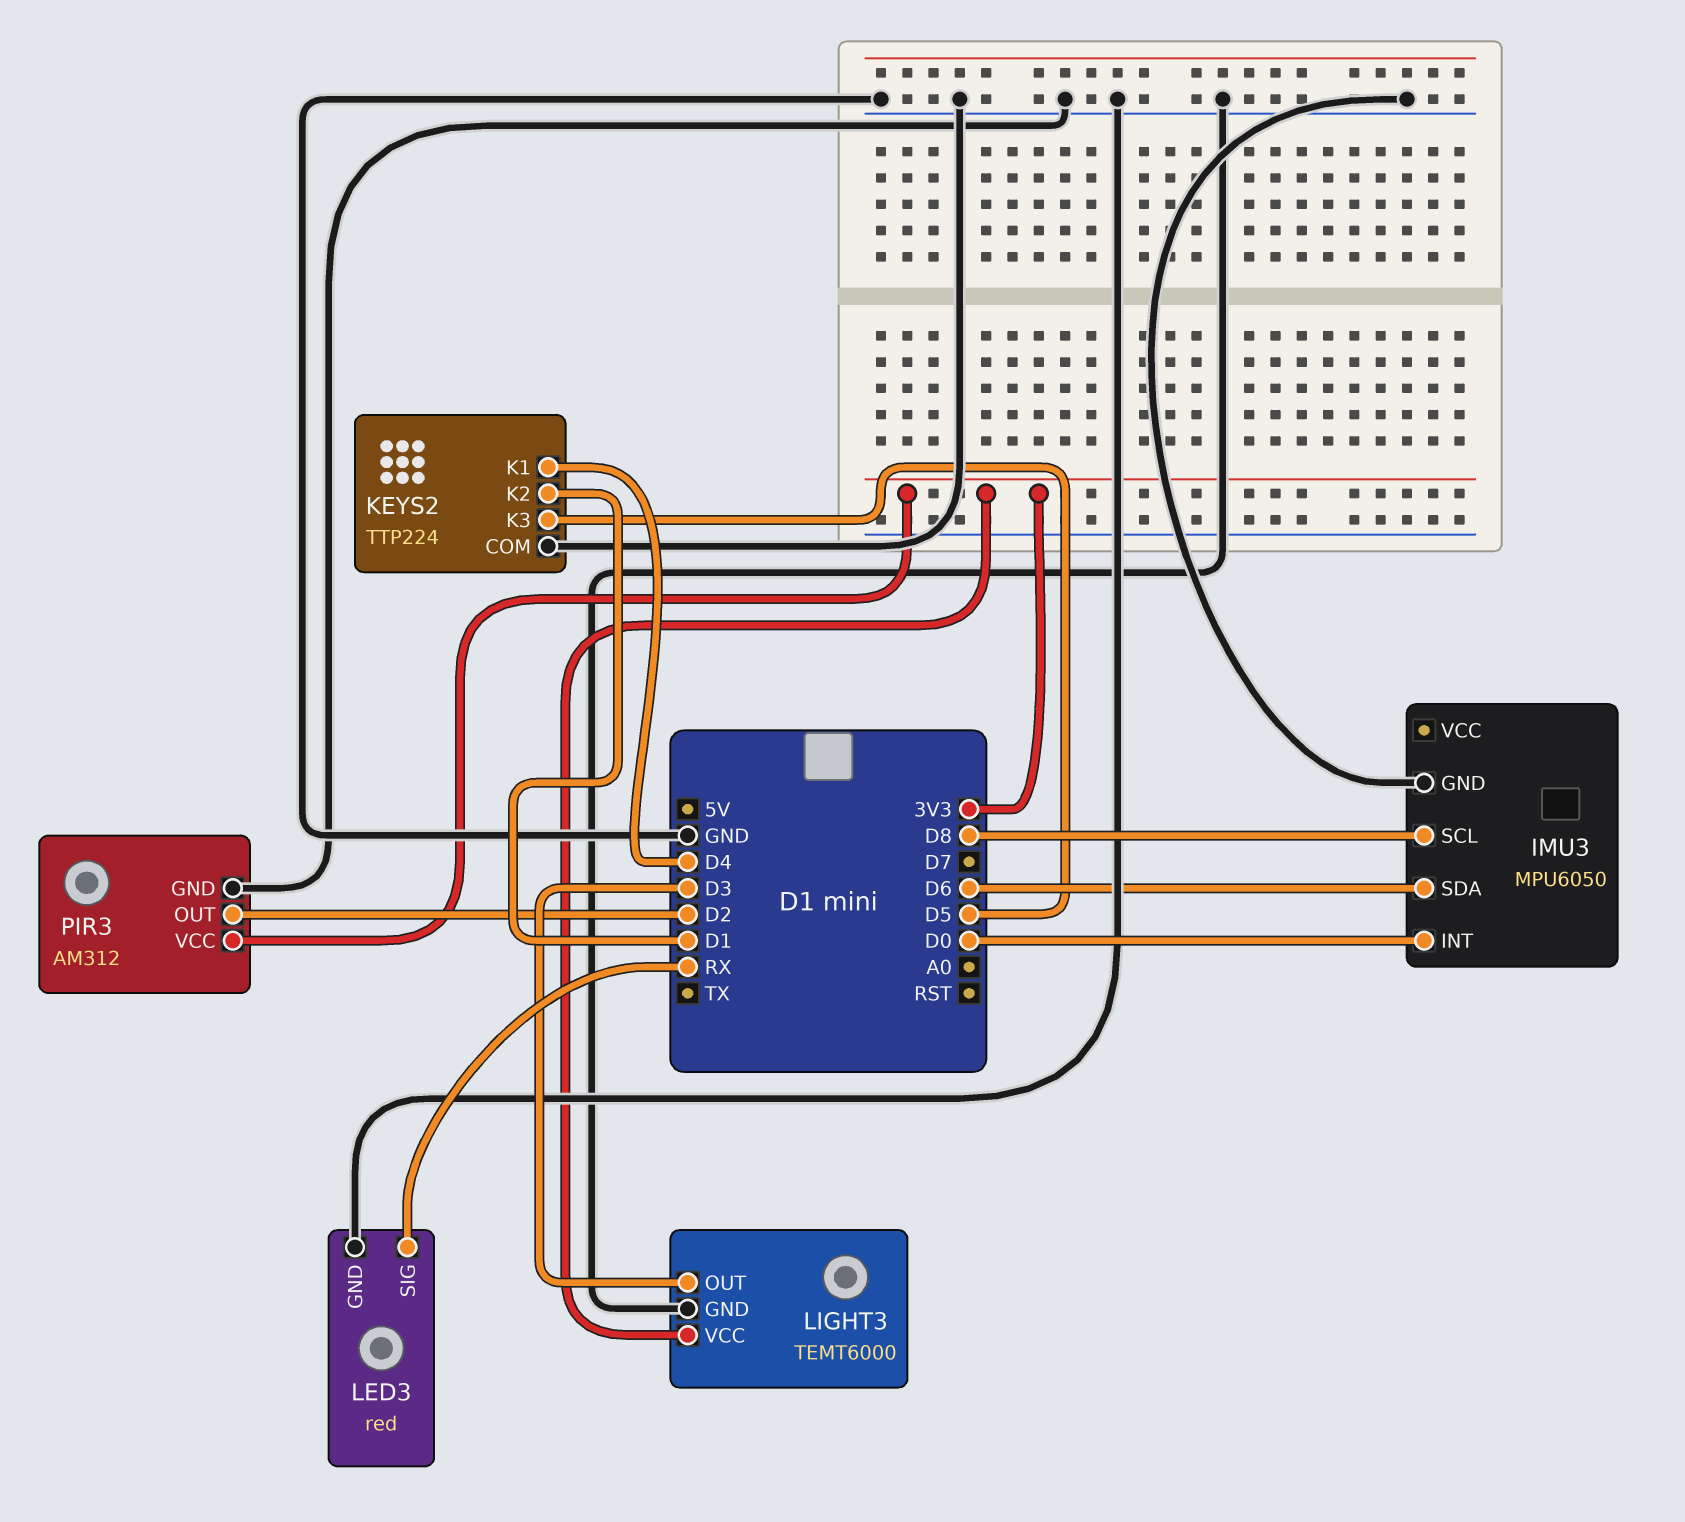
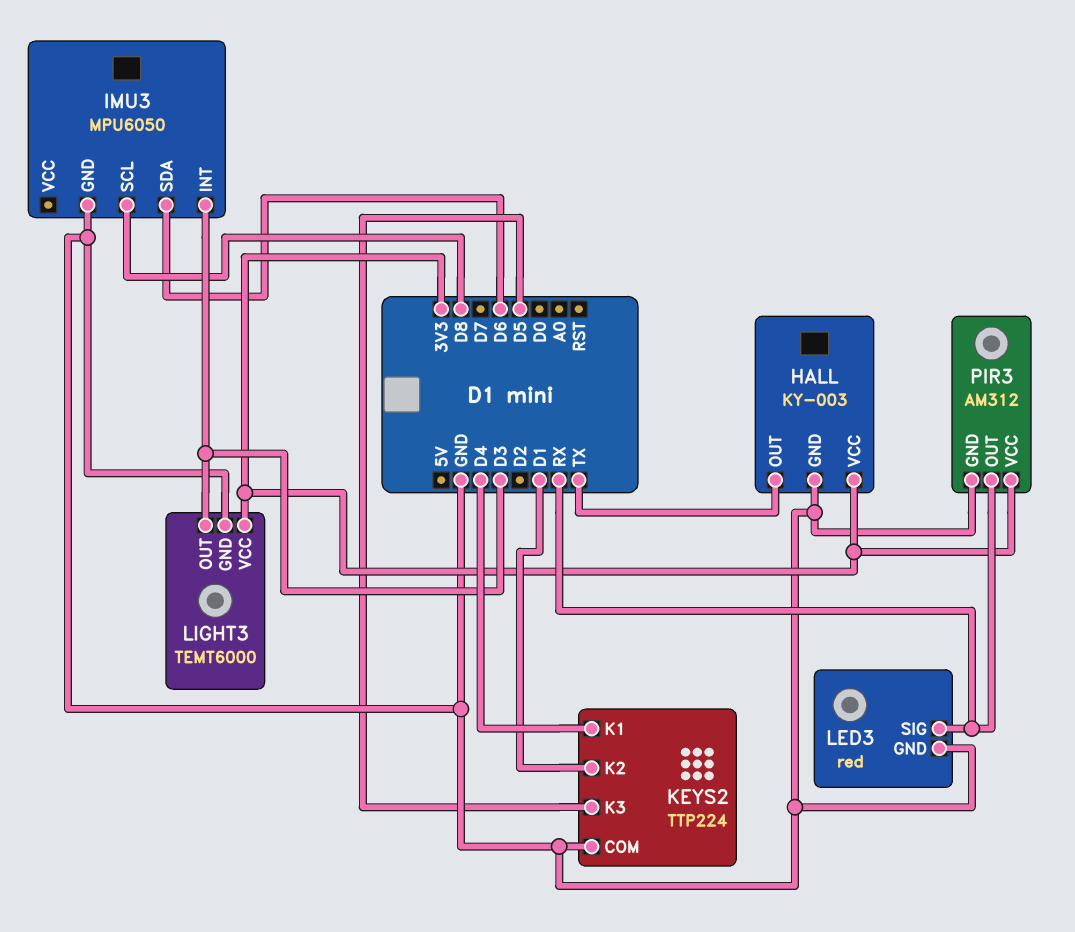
HALL: none -> KY-003
HALL pin GND: none -> GND
HALL pin OUT: none -> TX
HALL pin VCC: none -> 3V3
IMU3 pin INT: D0 -> D3
PIR3 pin OUT: D2 -> RX

